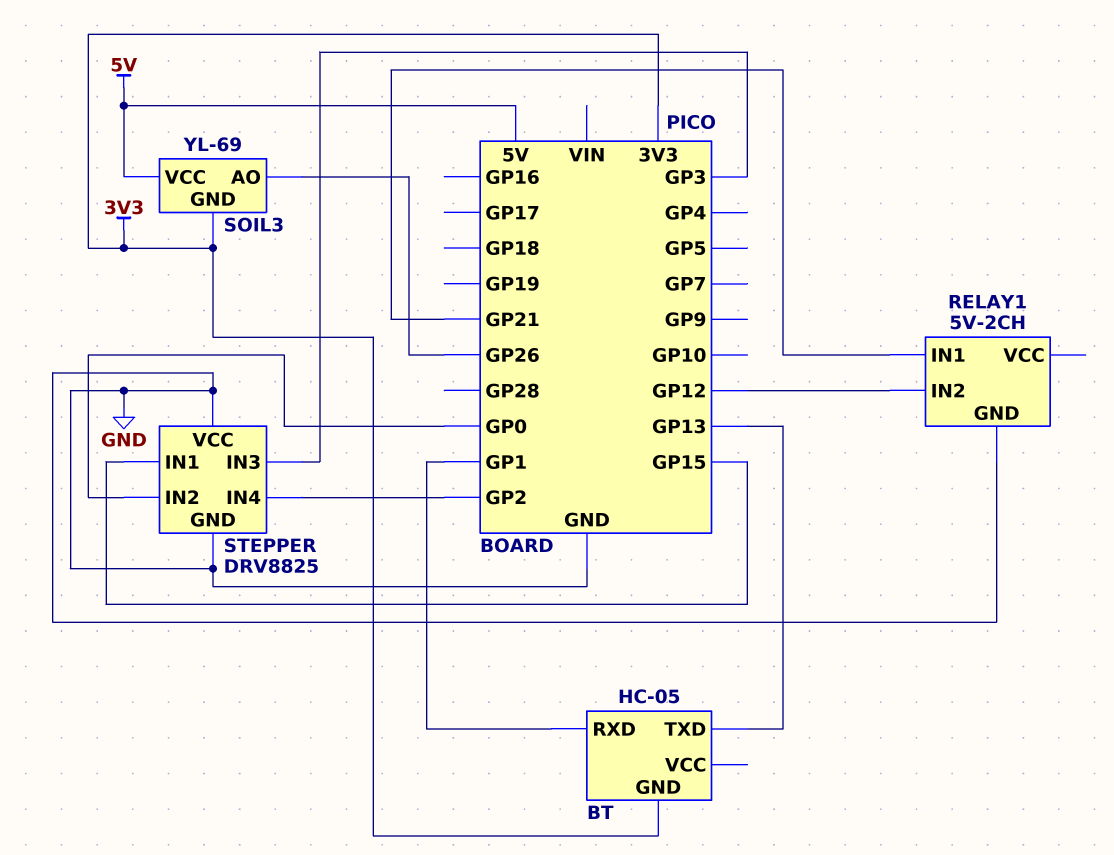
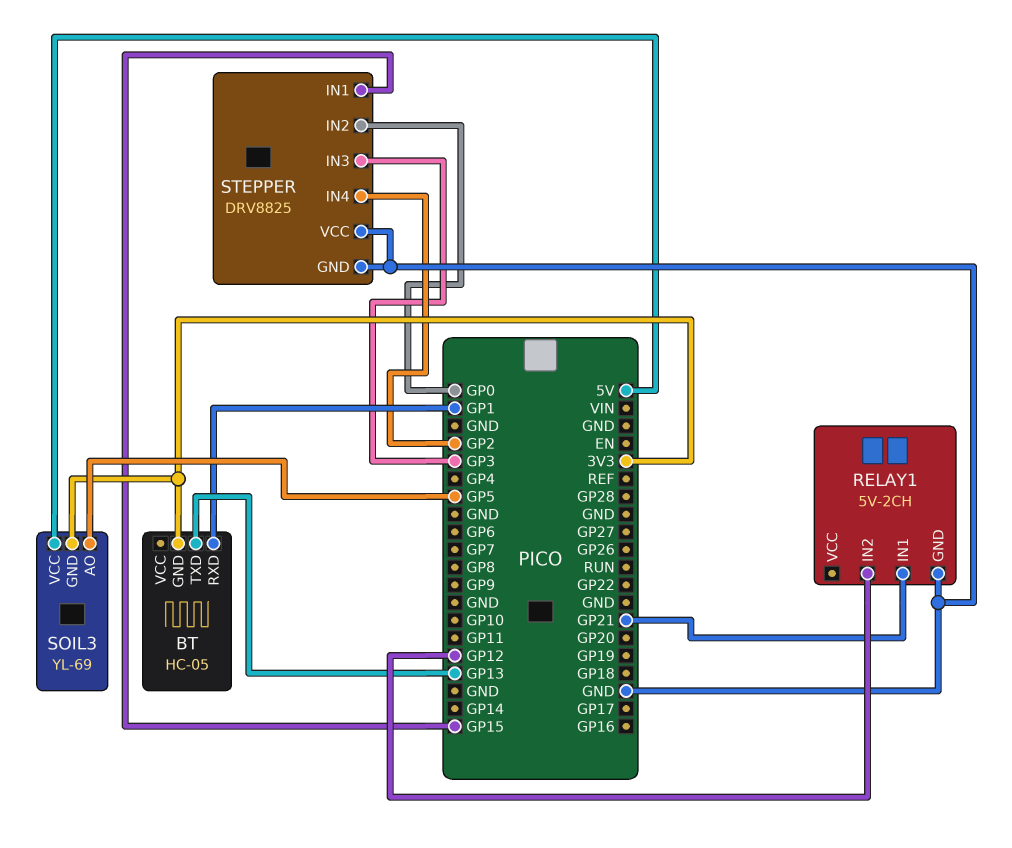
SOIL3 pin AO: GP26 -> GP5

